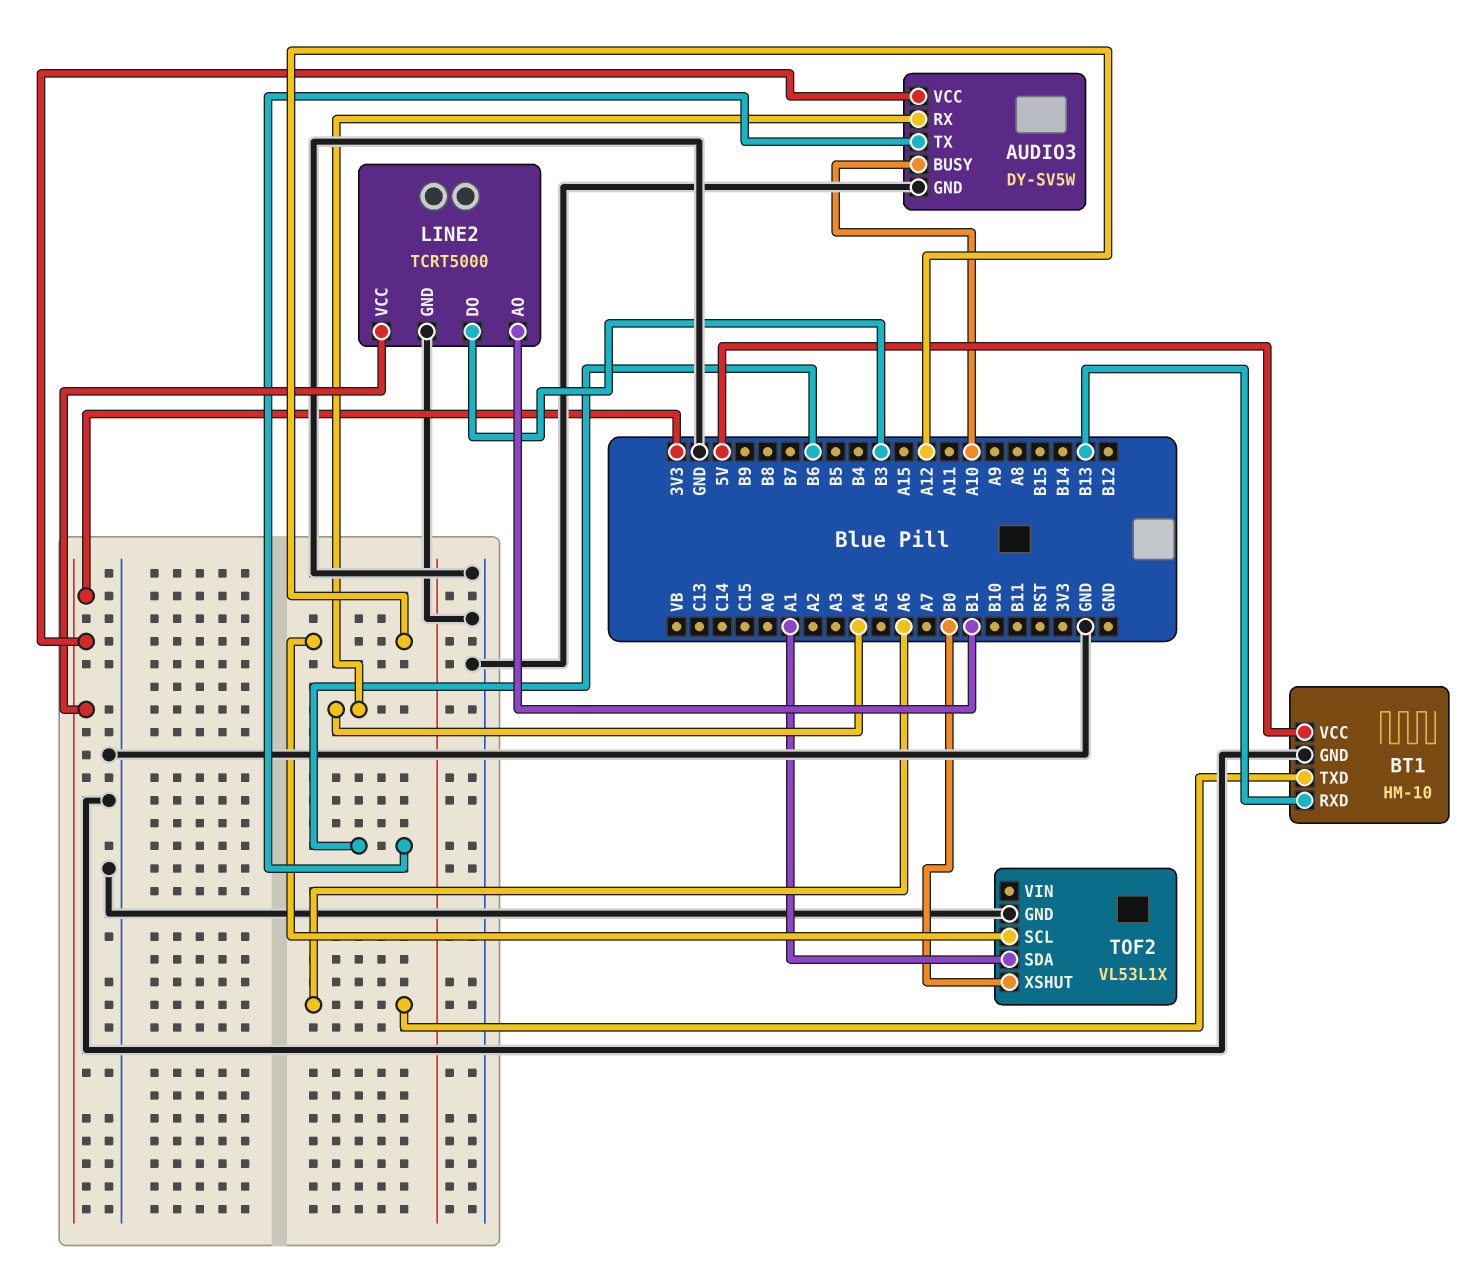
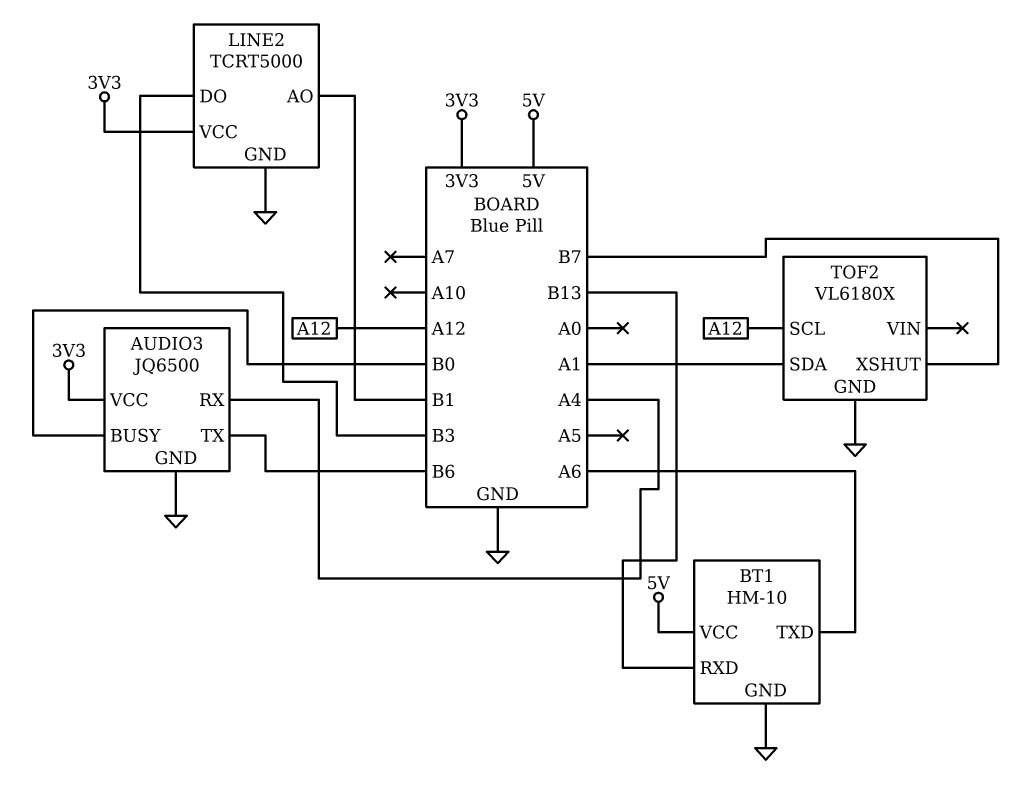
AUDIO3: DY-SV5W -> JQ6500
AUDIO3 pin BUSY: A10 -> B0
TOF2: VL53L1X -> VL6180X
TOF2 pin XSHUT: B0 -> B7

